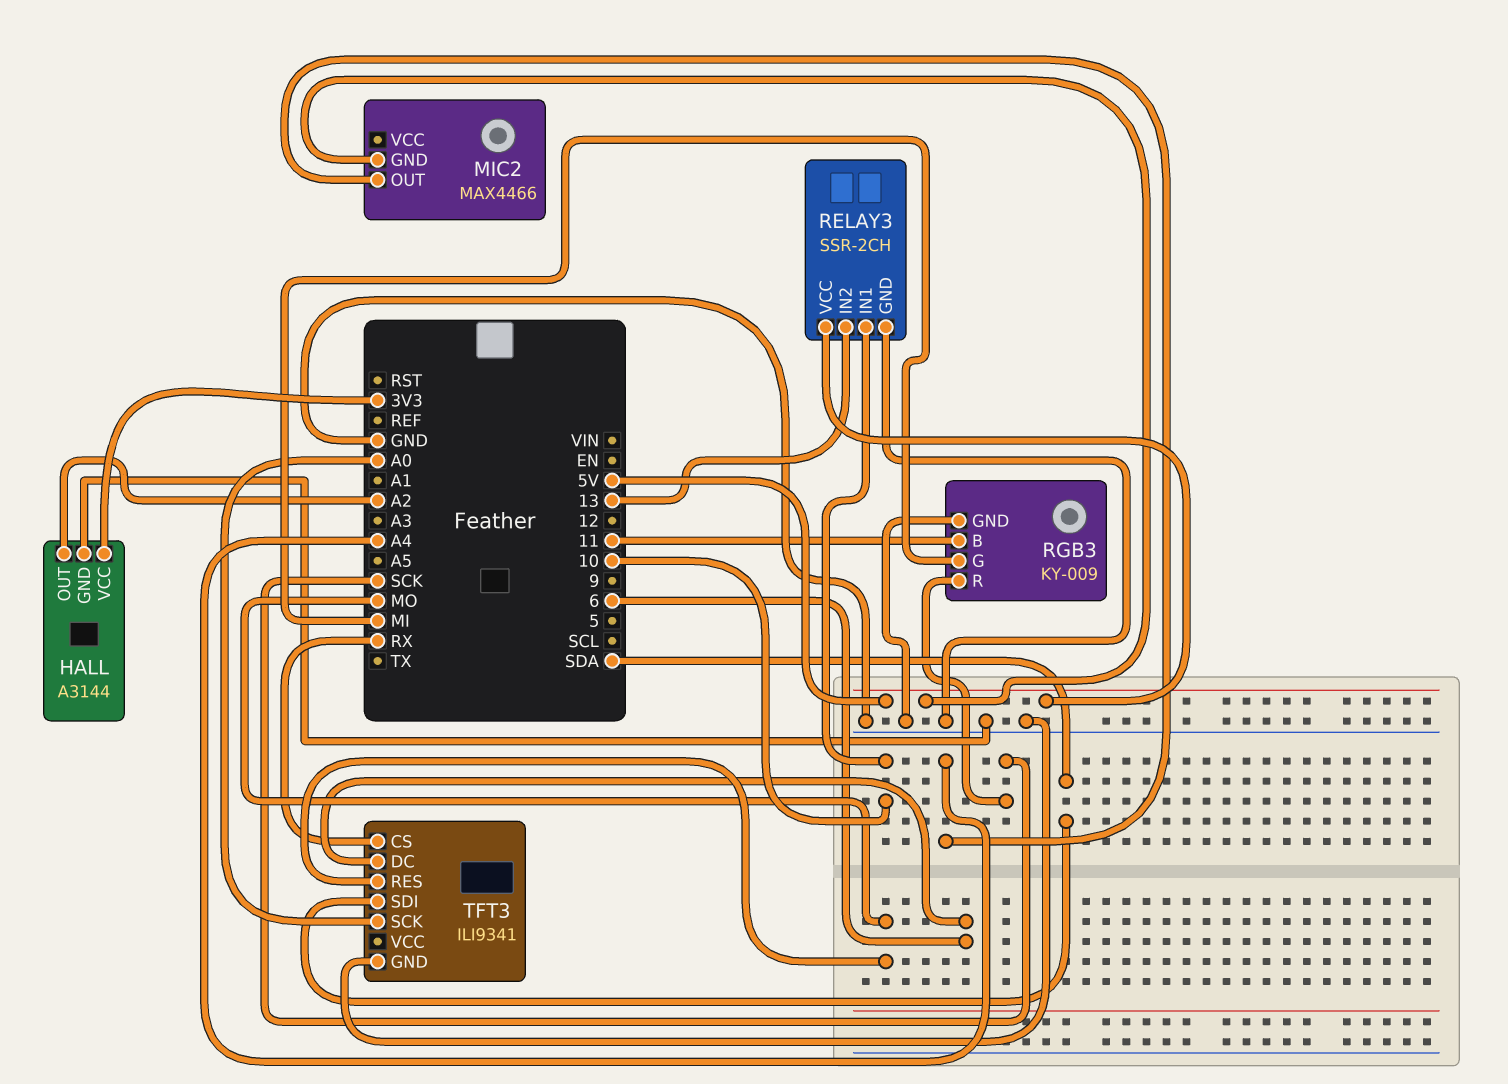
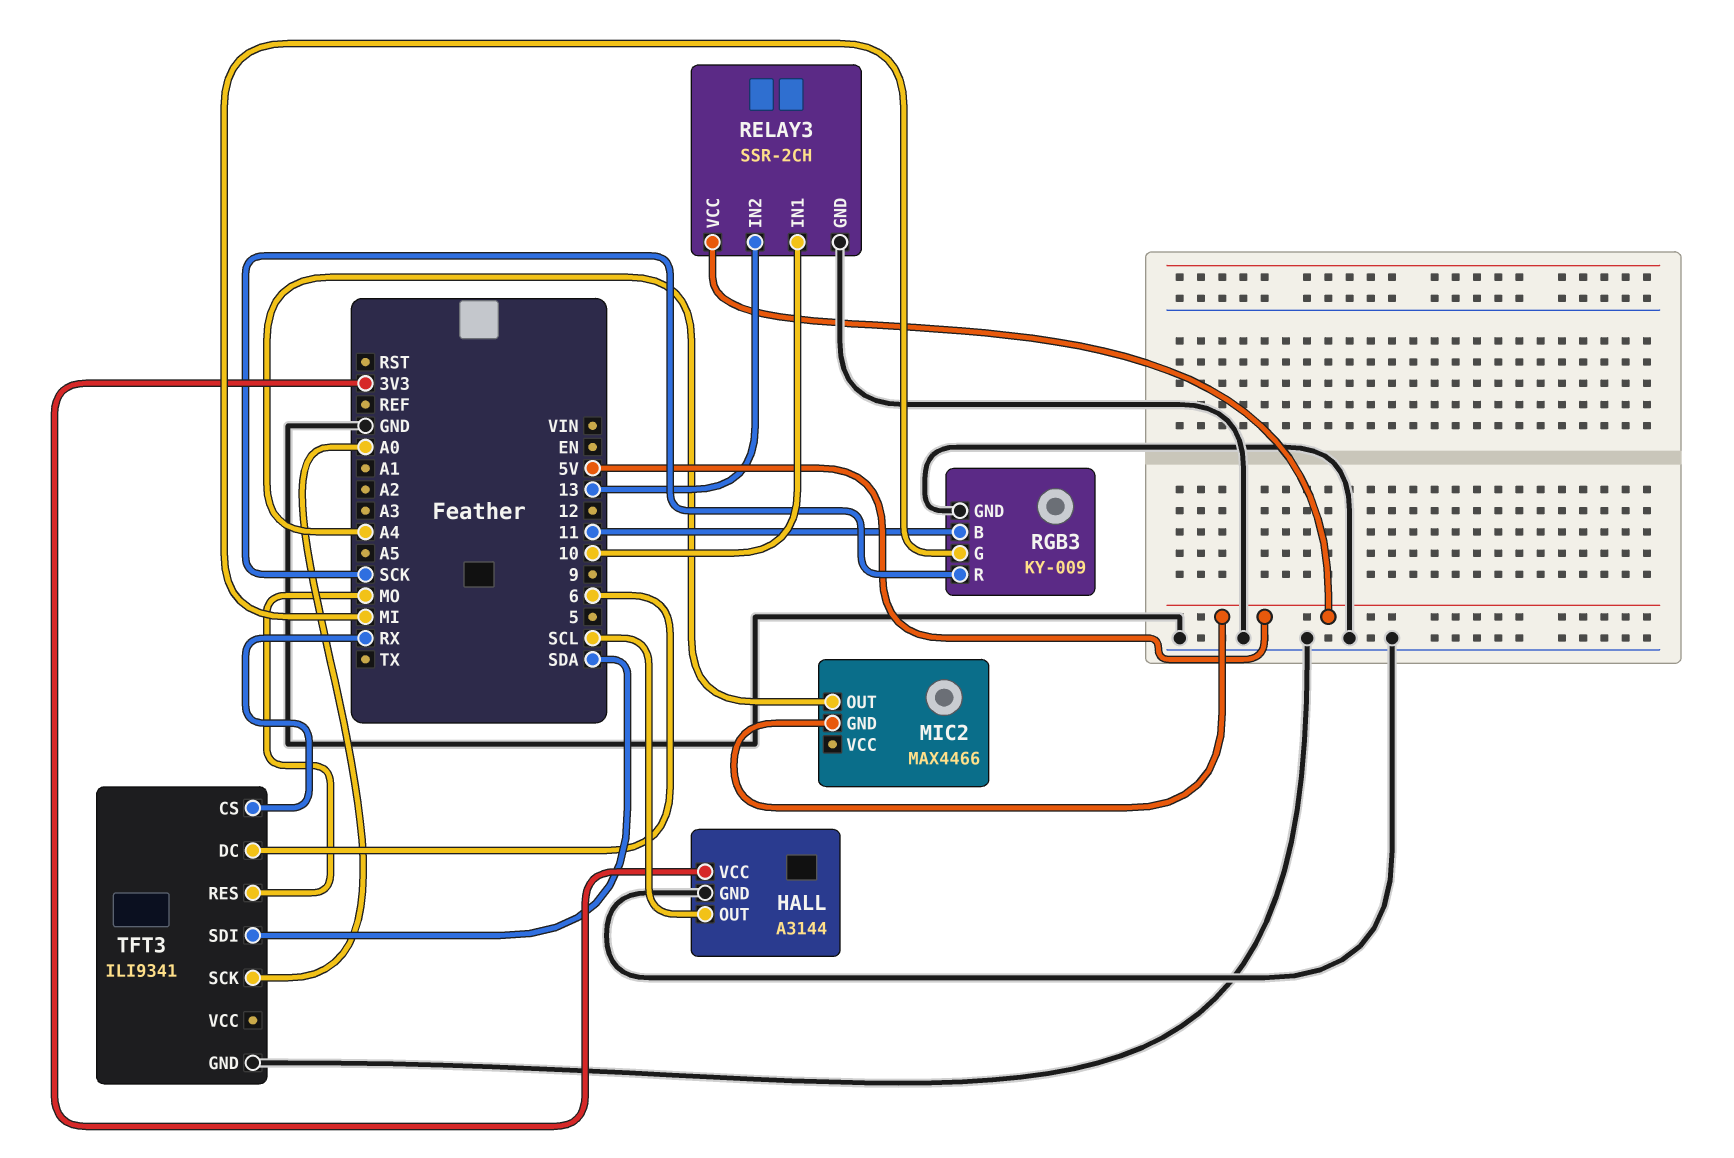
HALL pin OUT: A2 -> SCL

